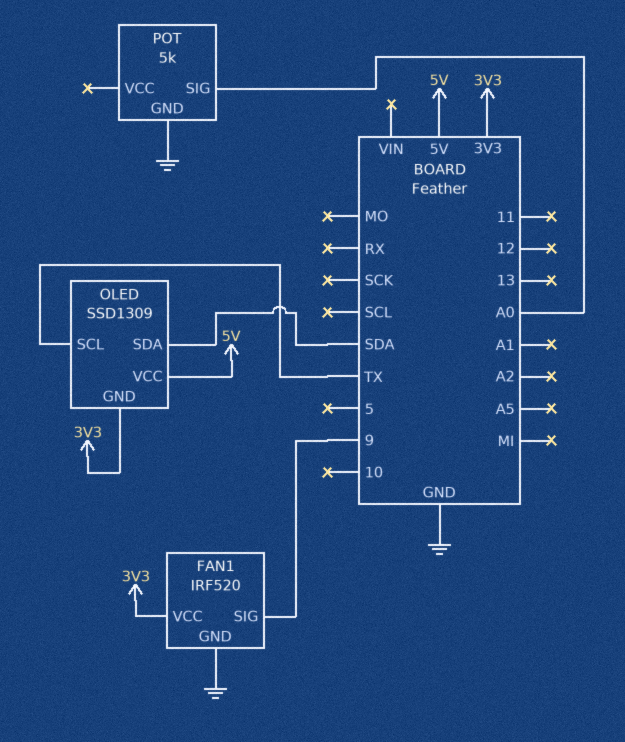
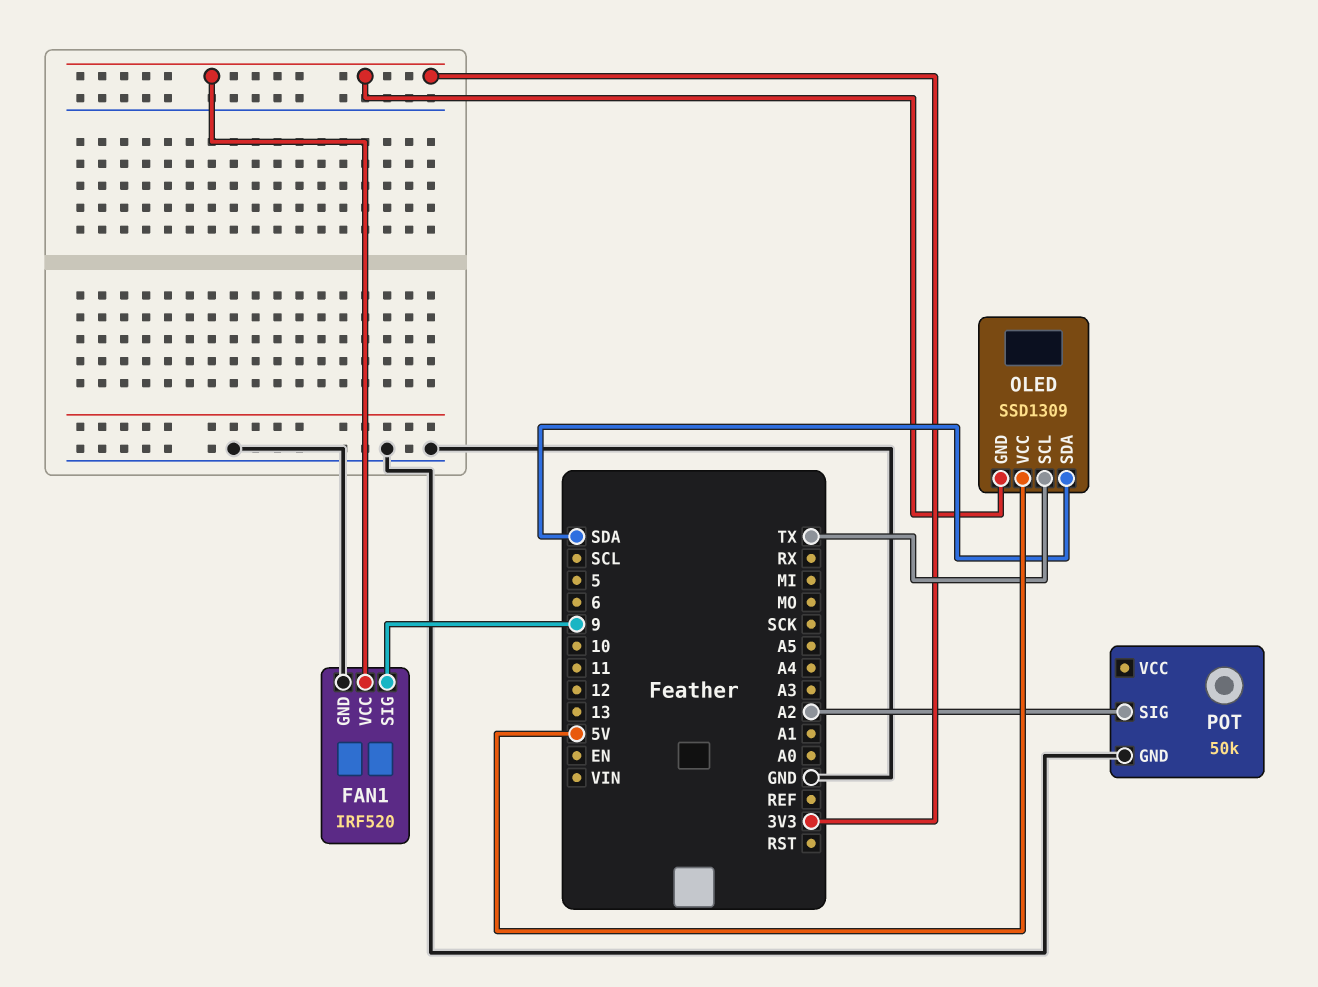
POT: 5k -> 50k
POT pin SIG: A0 -> A2

